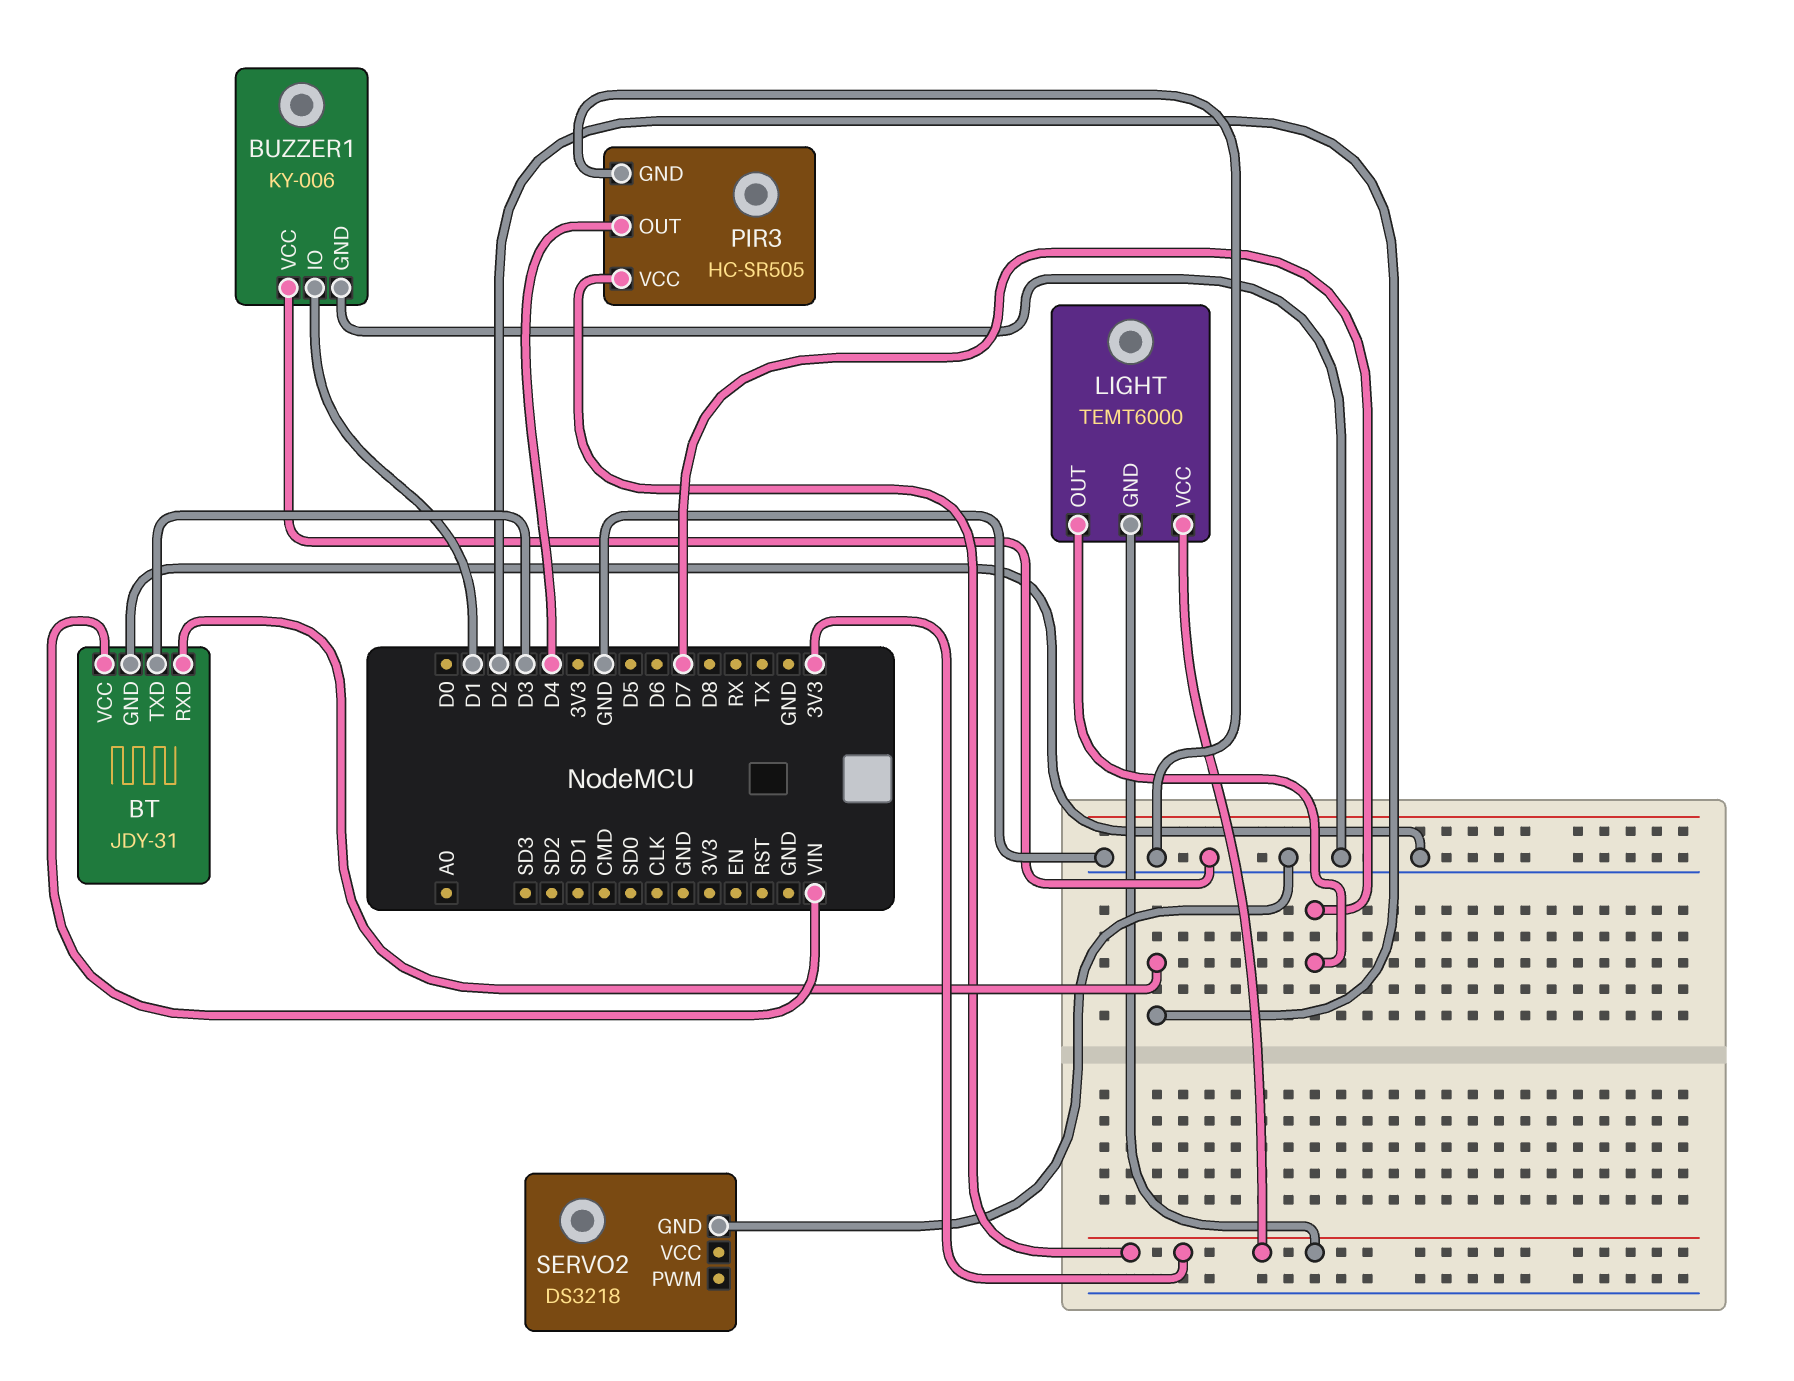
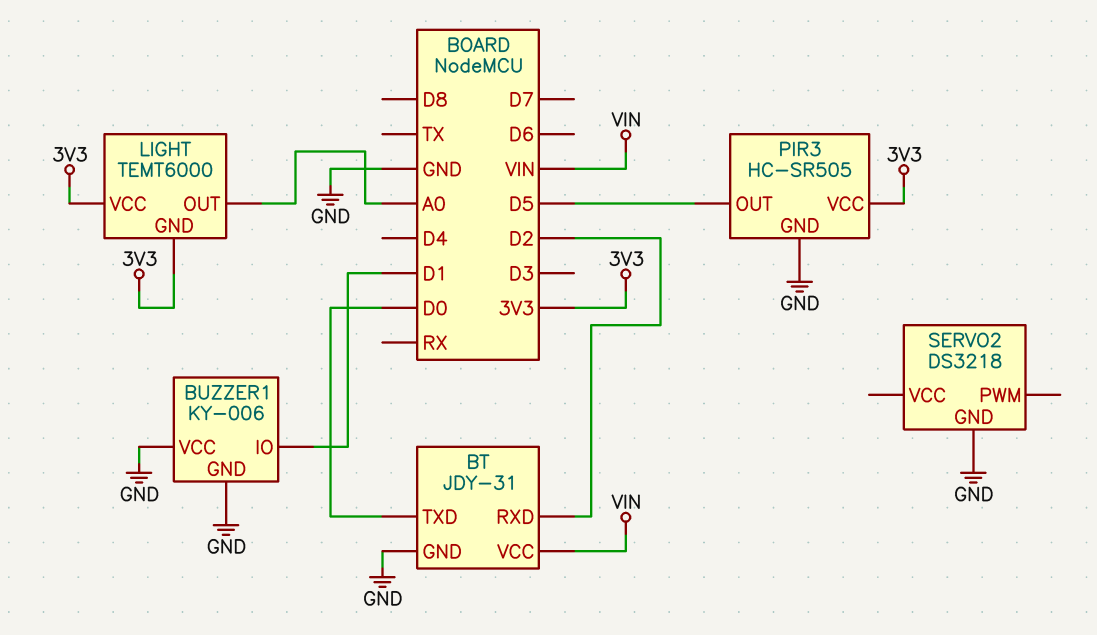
BT pin TXD: D3 -> D0
LIGHT pin OUT: D7 -> A0
PIR3 pin OUT: D4 -> D5

